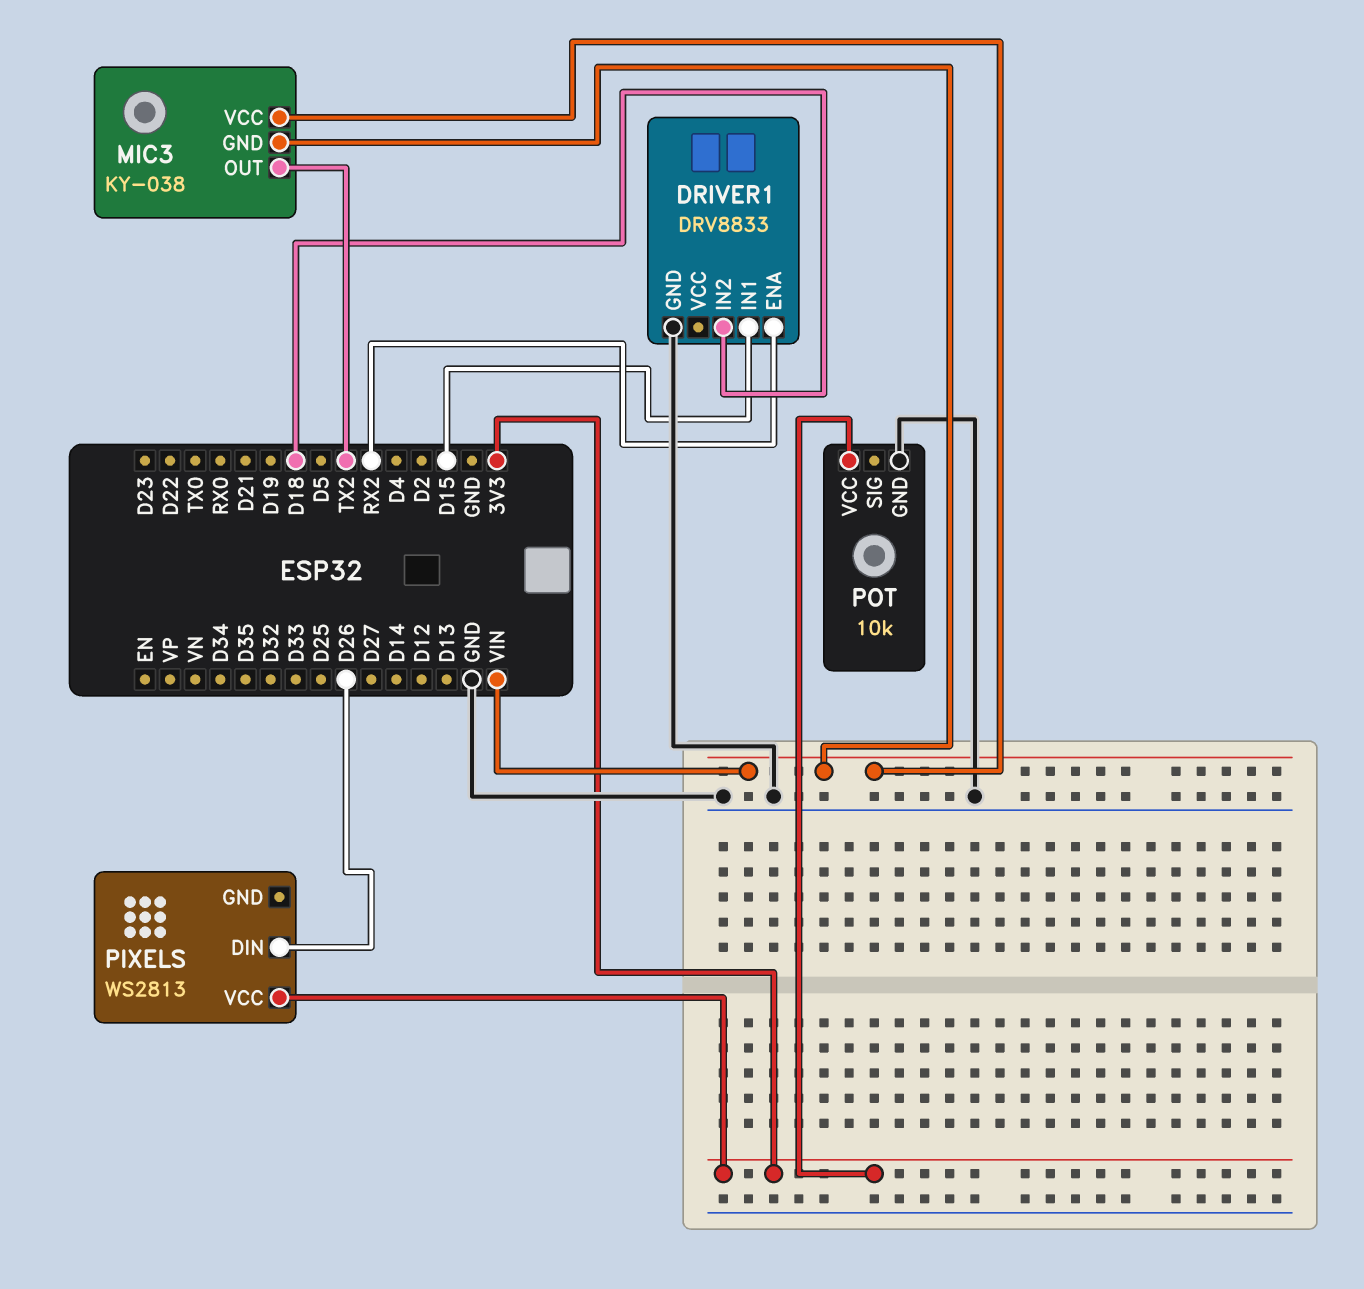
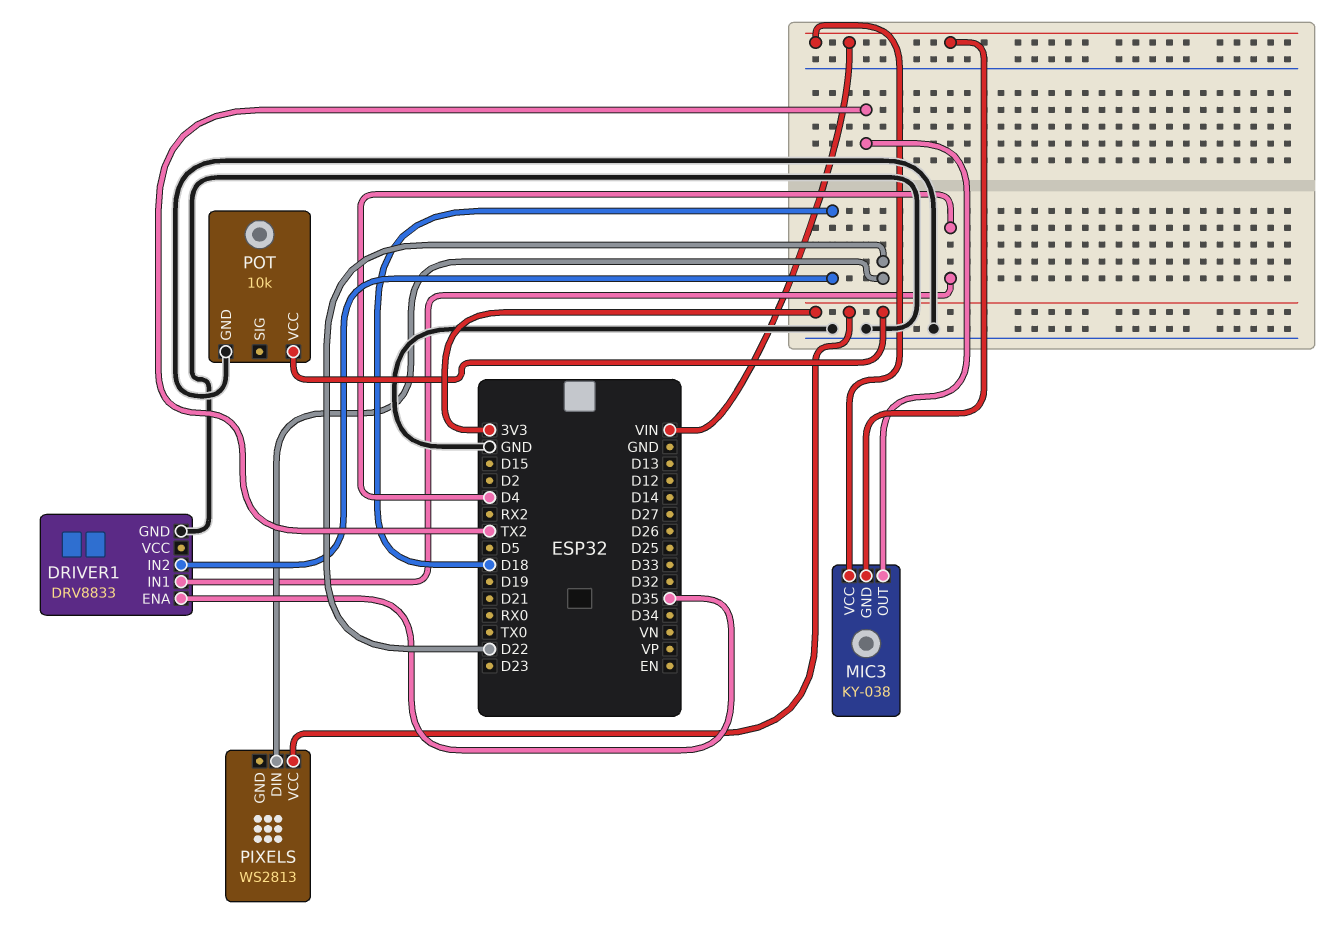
DRIVER1 pin ENA: RX2 -> D35
DRIVER1 pin IN1: D15 -> D4
PIXELS pin DIN: D26 -> D22

